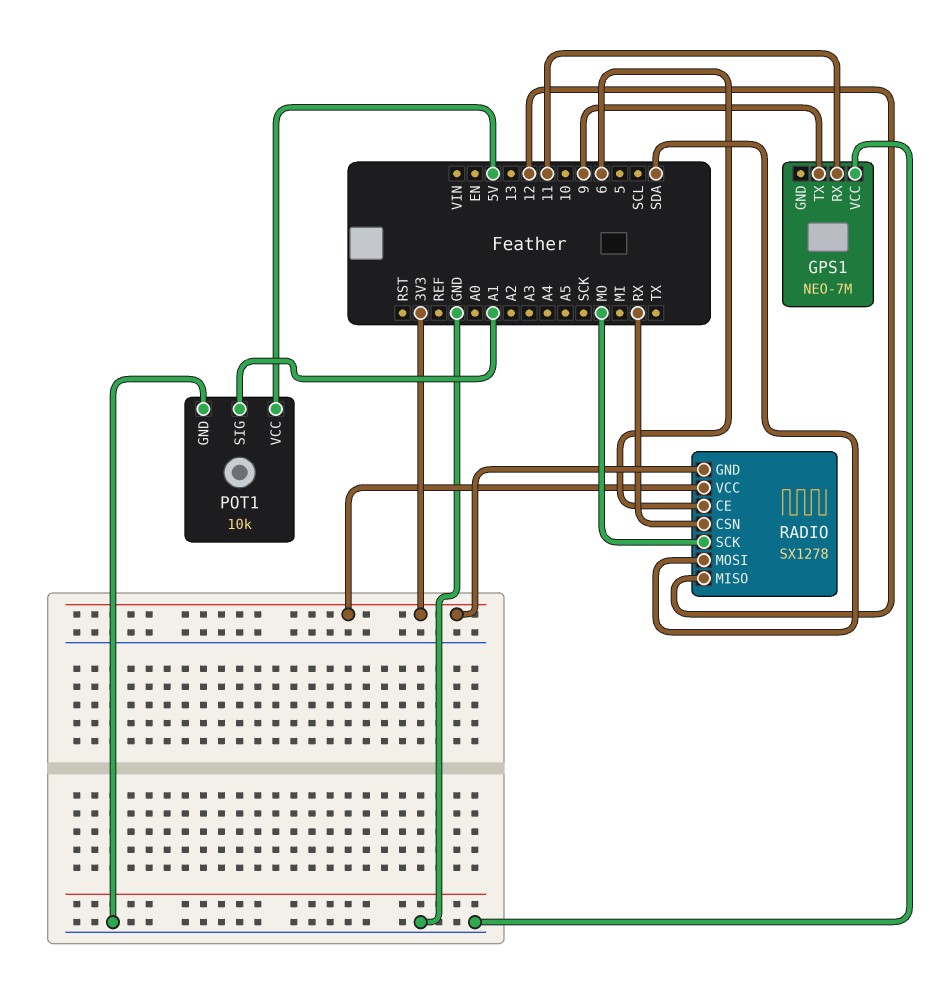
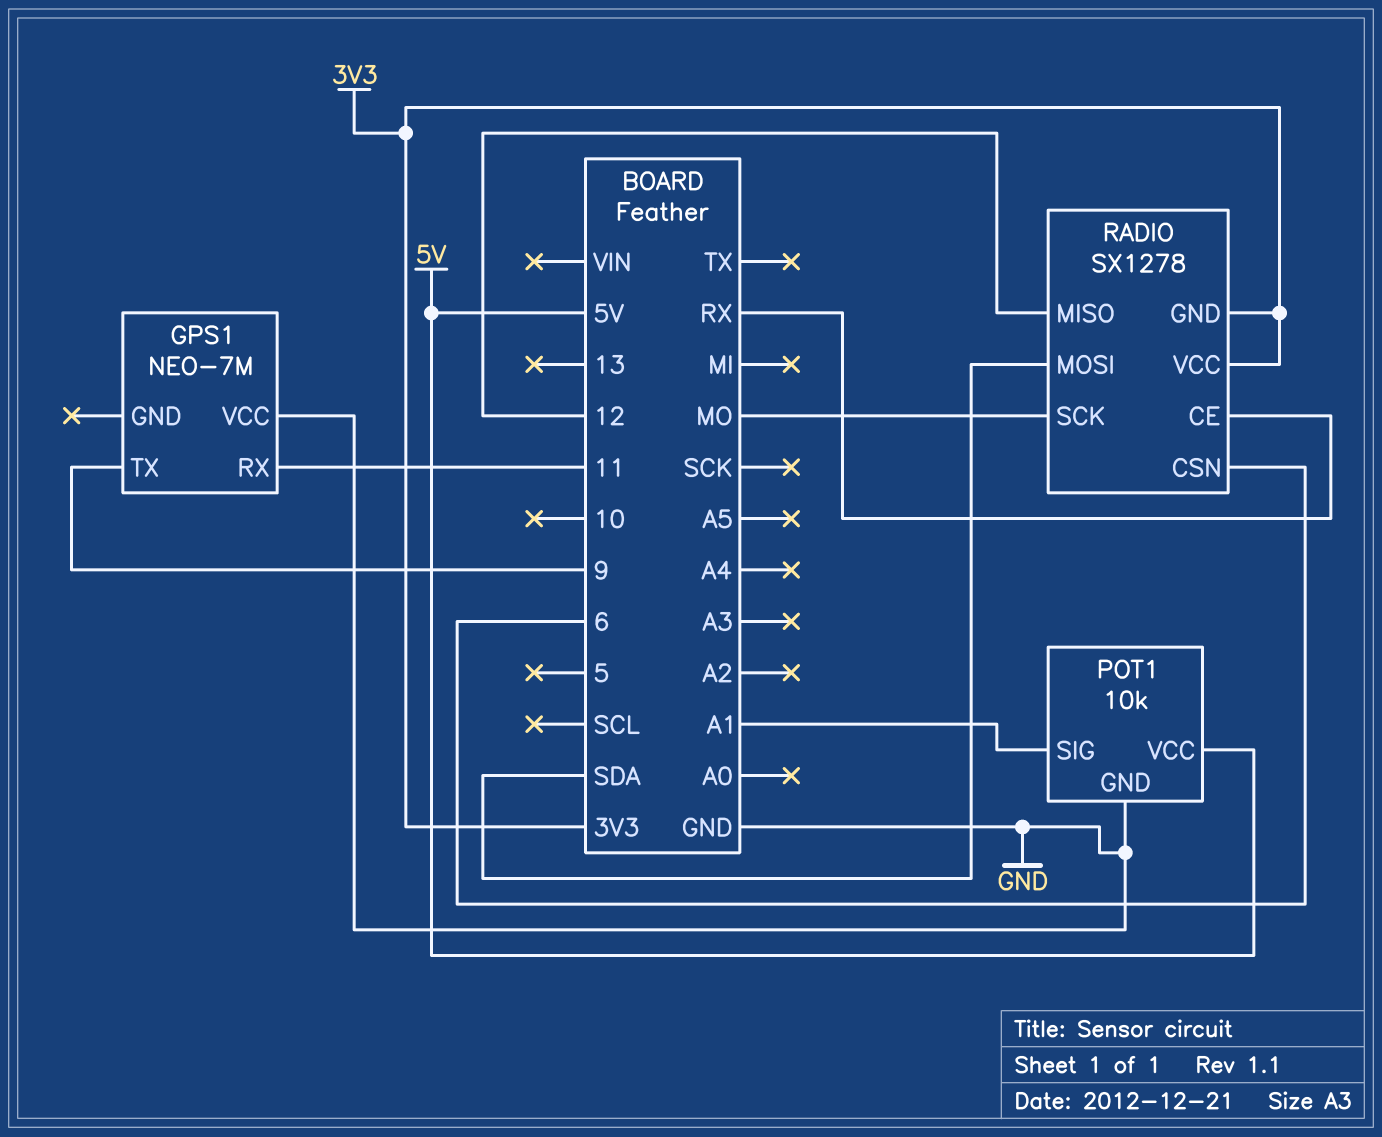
RADIO pin CE: 6 -> RX
RADIO pin CSN: RX -> 6

